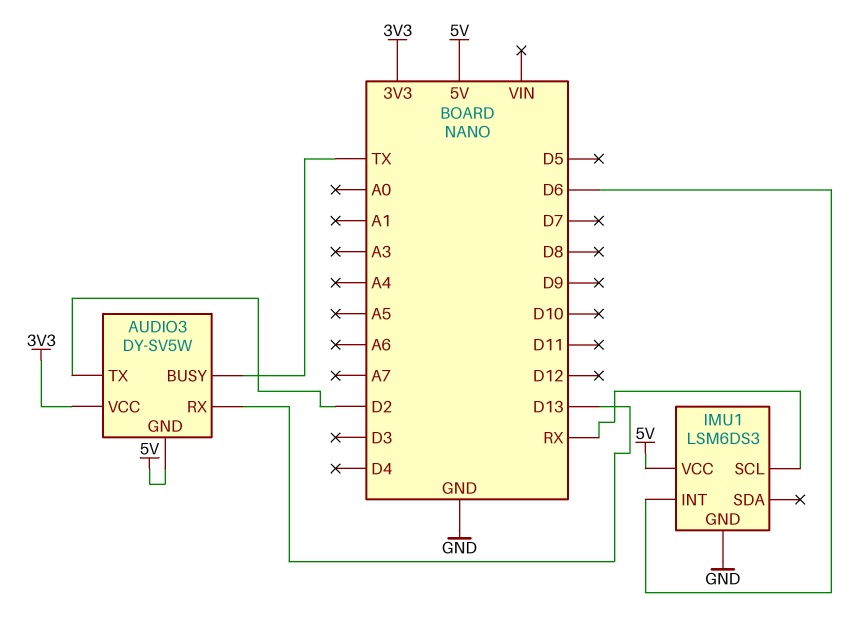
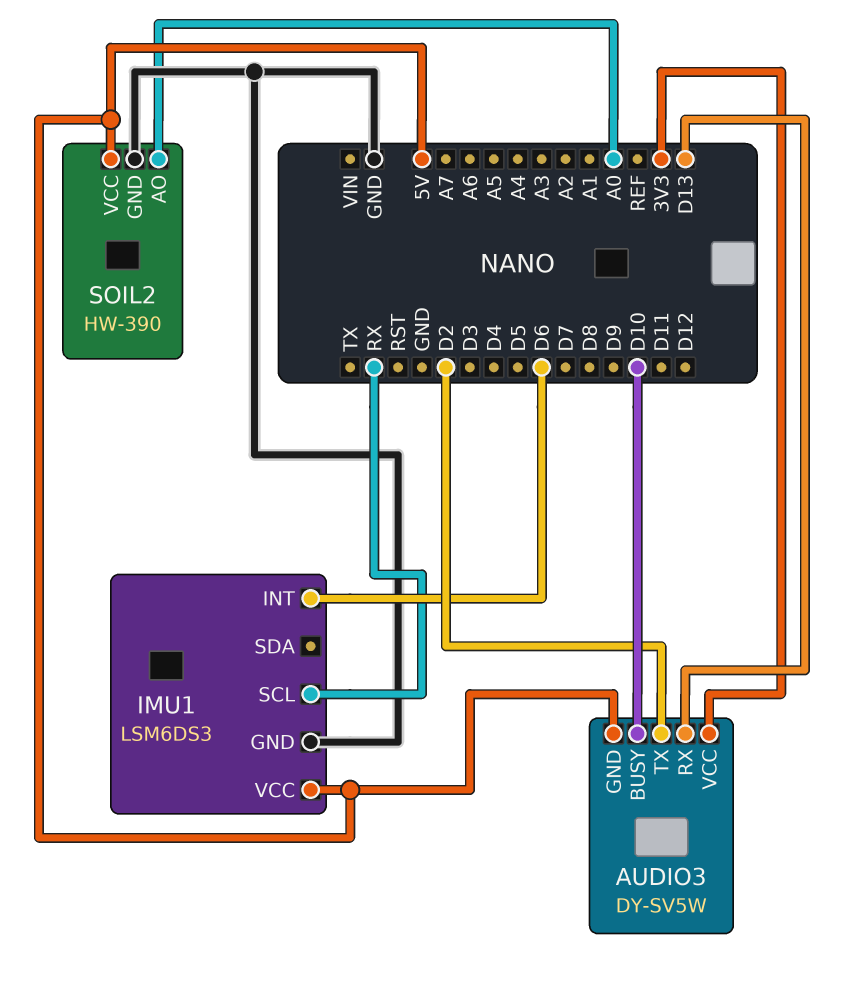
AUDIO3 pin BUSY: TX -> D10
SOIL2: none -> HW-390
SOIL2 pin AO: none -> A0
SOIL2 pin GND: none -> GND
SOIL2 pin VCC: none -> 5V

